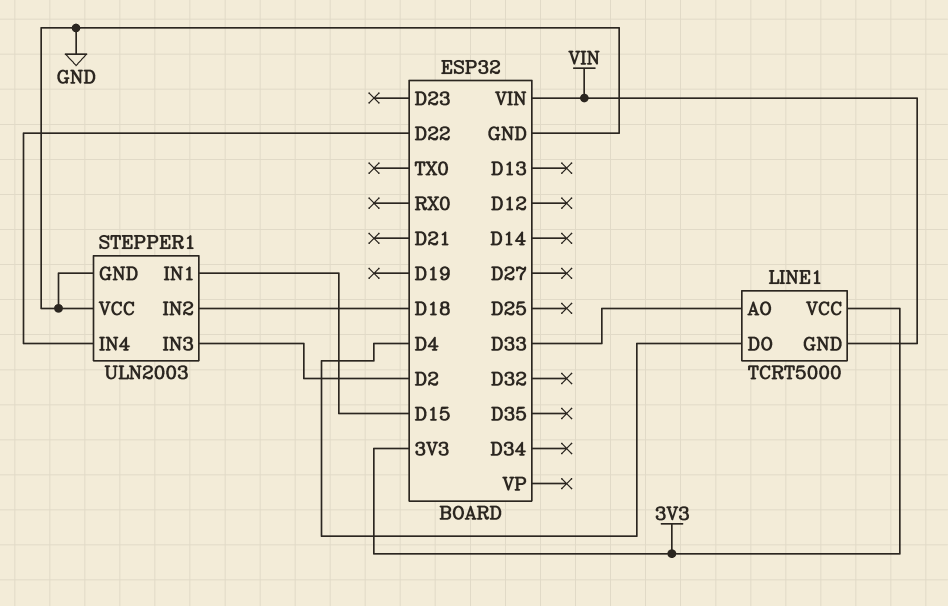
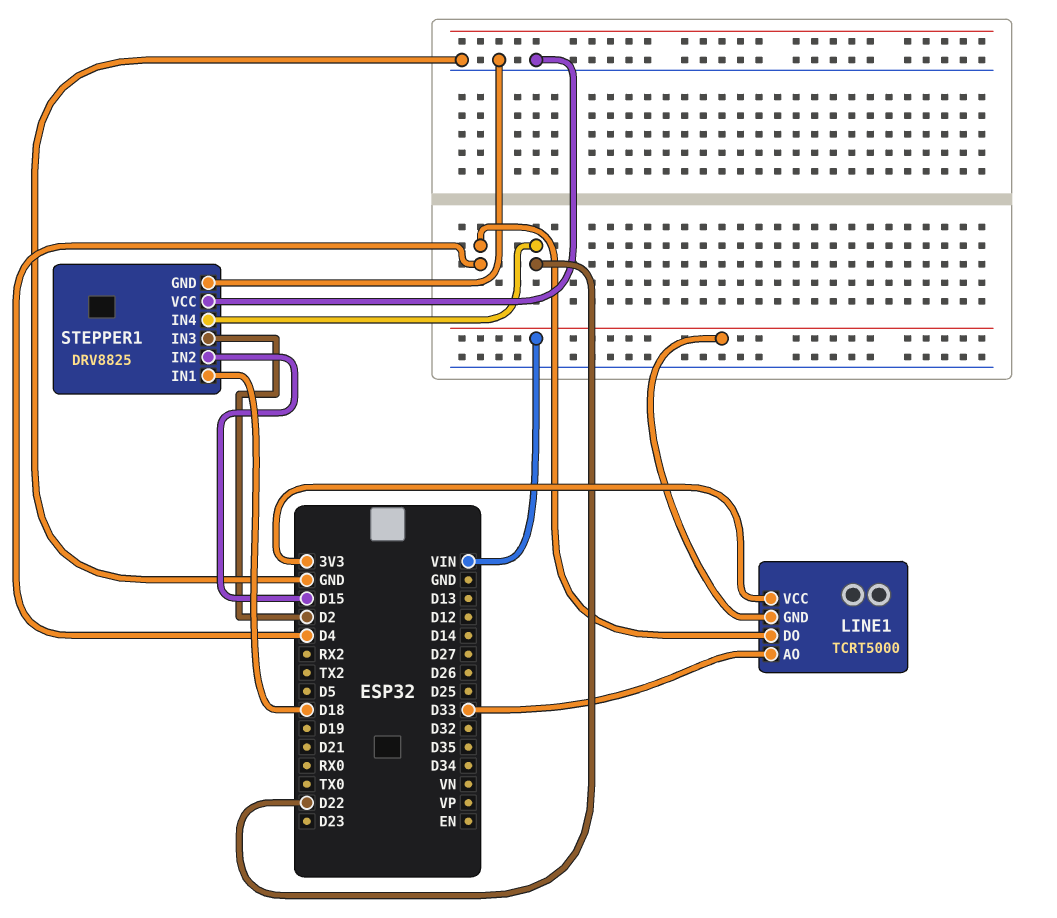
STEPPER1: ULN2003 -> DRV8825
STEPPER1 pin IN1: D15 -> D18
STEPPER1 pin IN2: D18 -> D15

